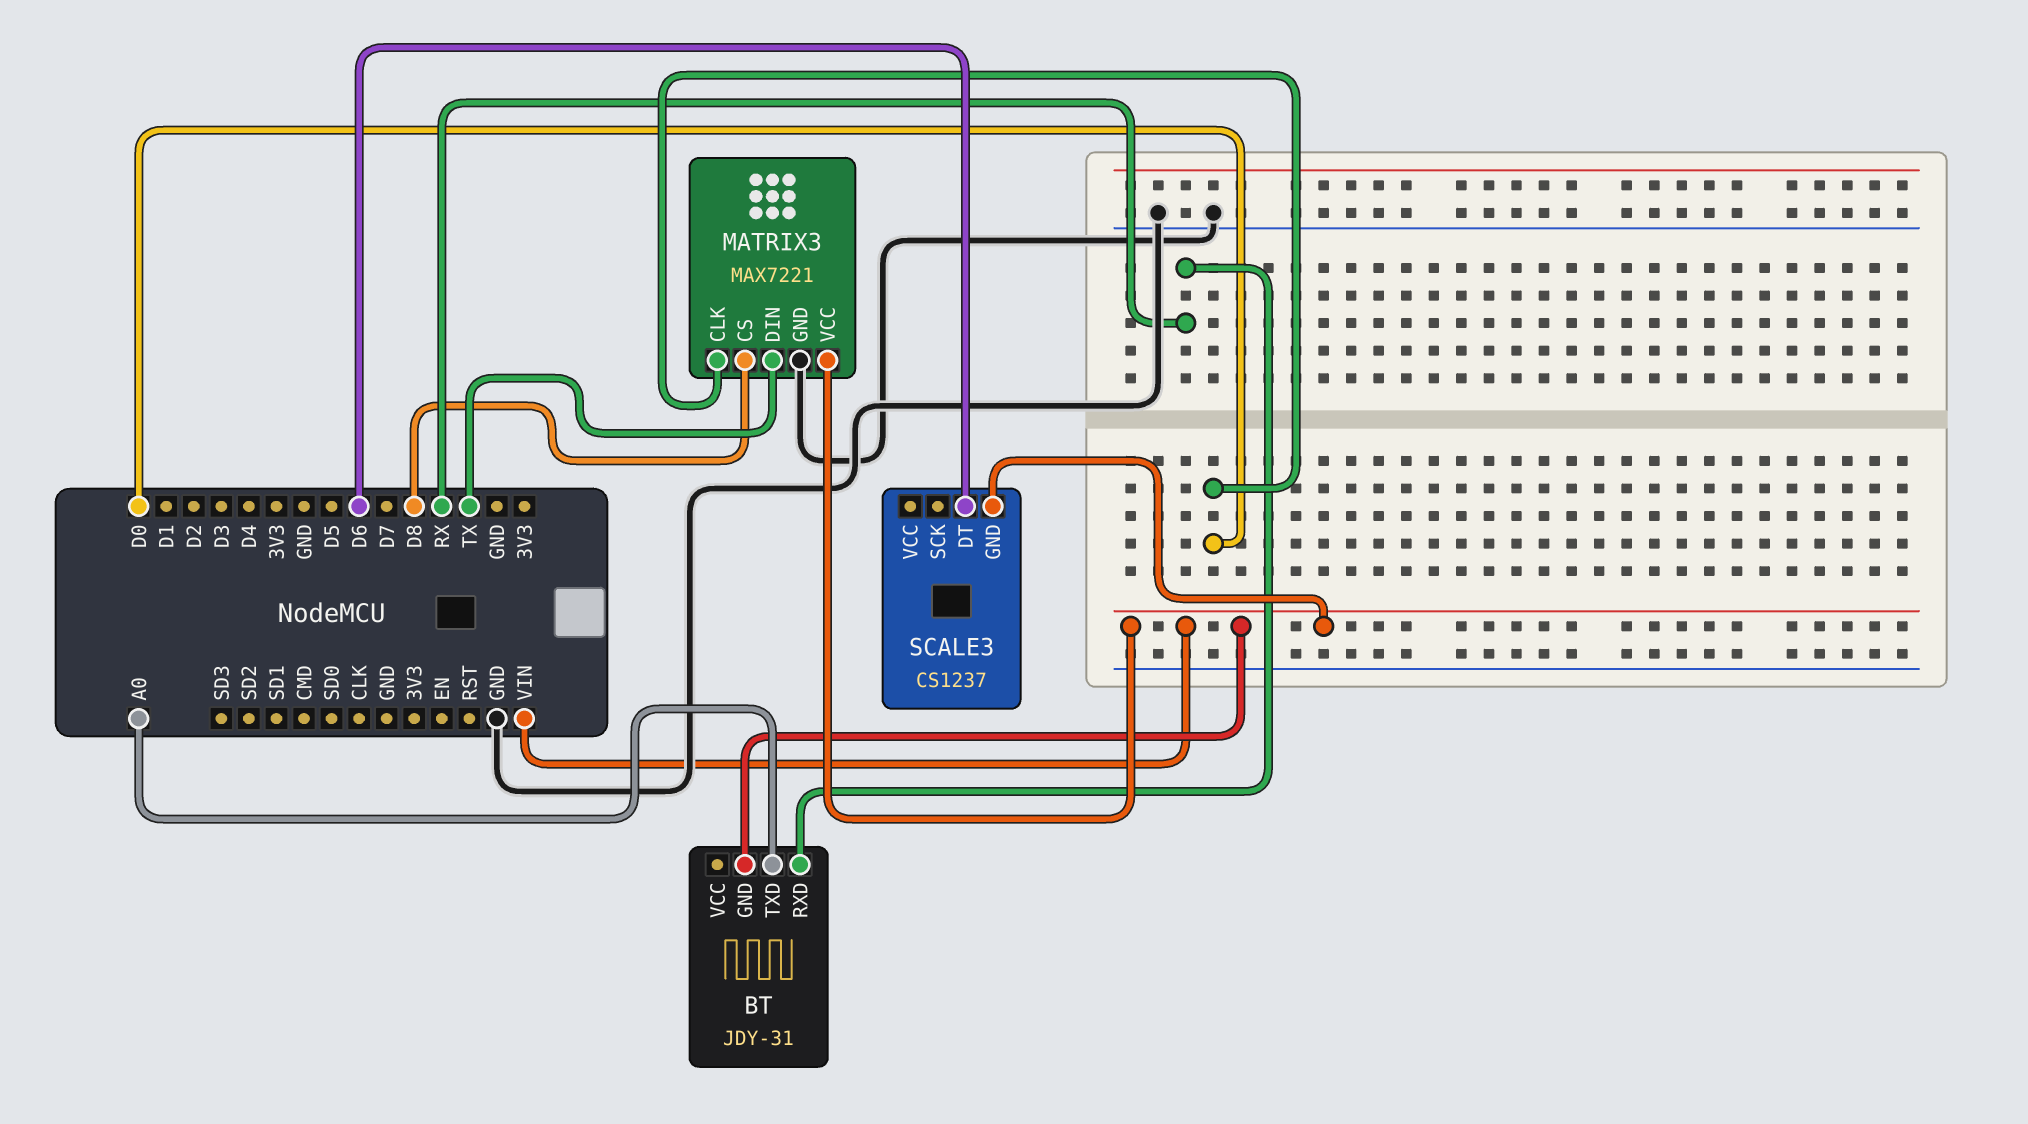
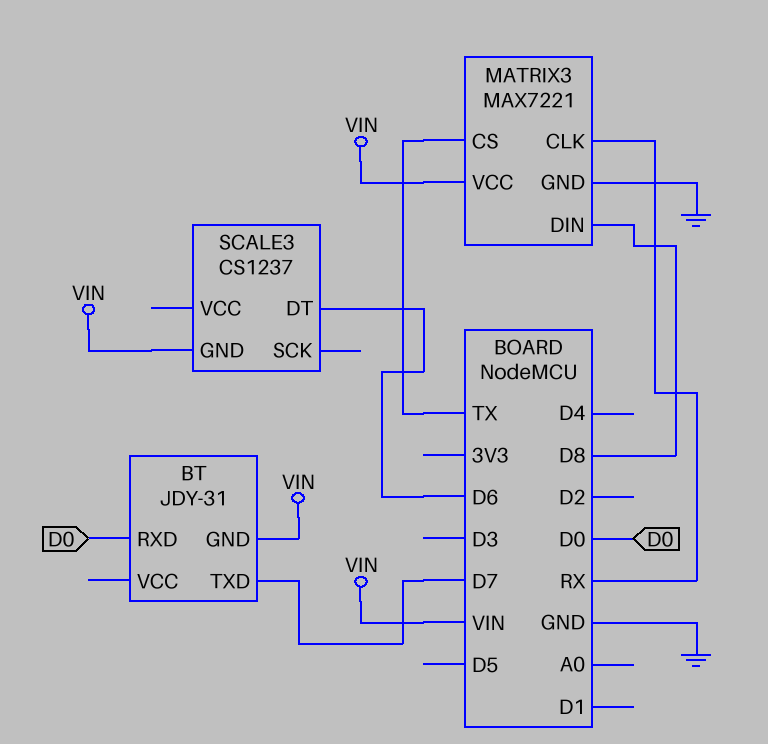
BT pin RXD: RX -> D0
BT pin TXD: A0 -> D7
MATRIX3 pin CLK: D0 -> RX
MATRIX3 pin CS: D8 -> TX
MATRIX3 pin DIN: TX -> D8

